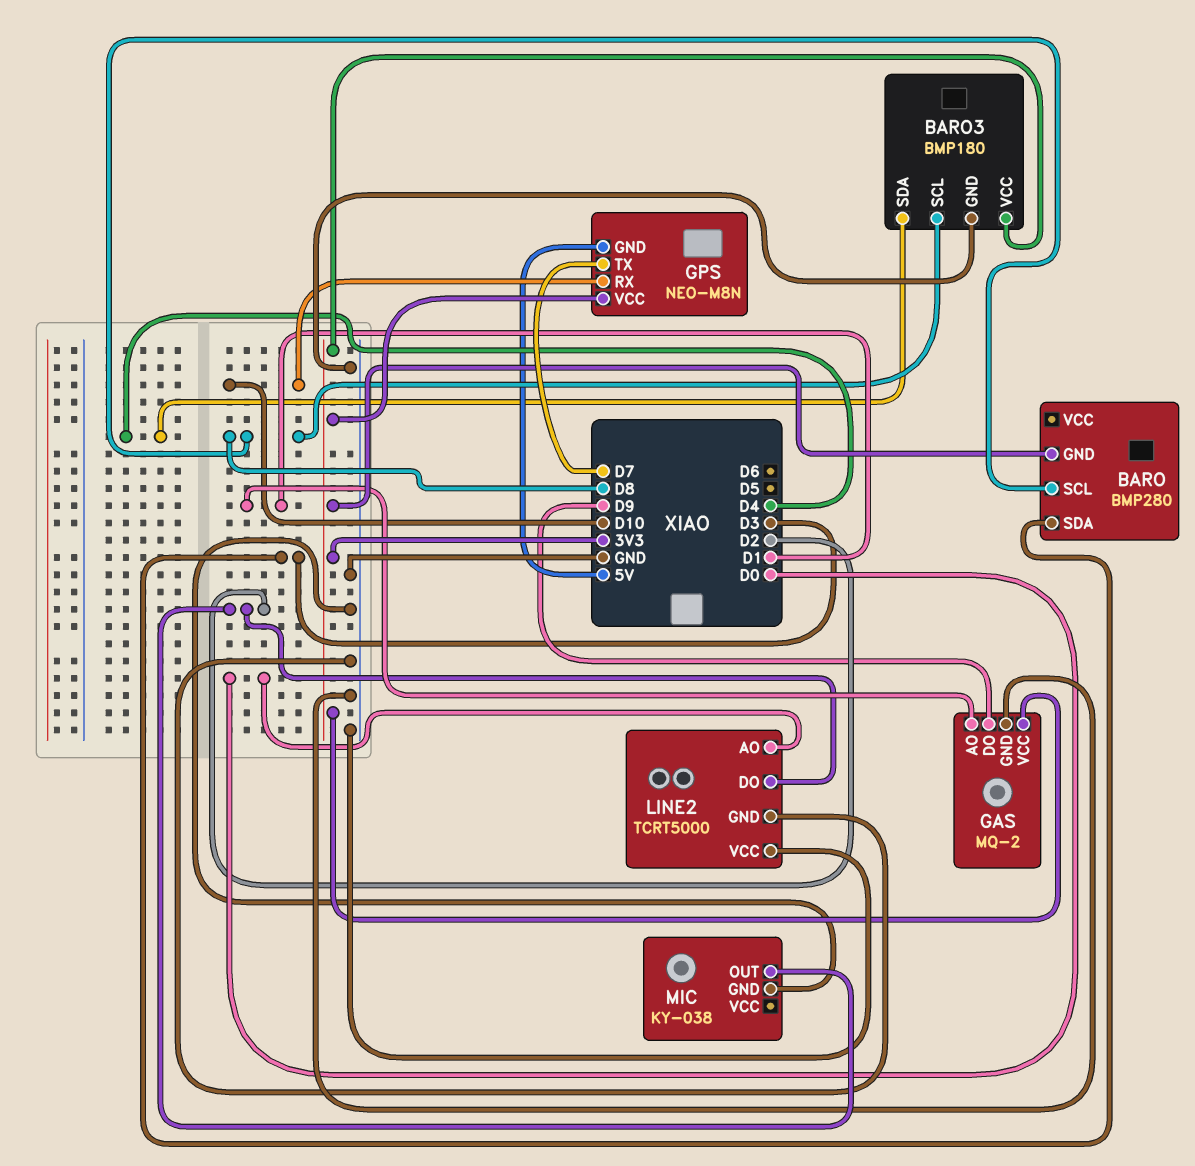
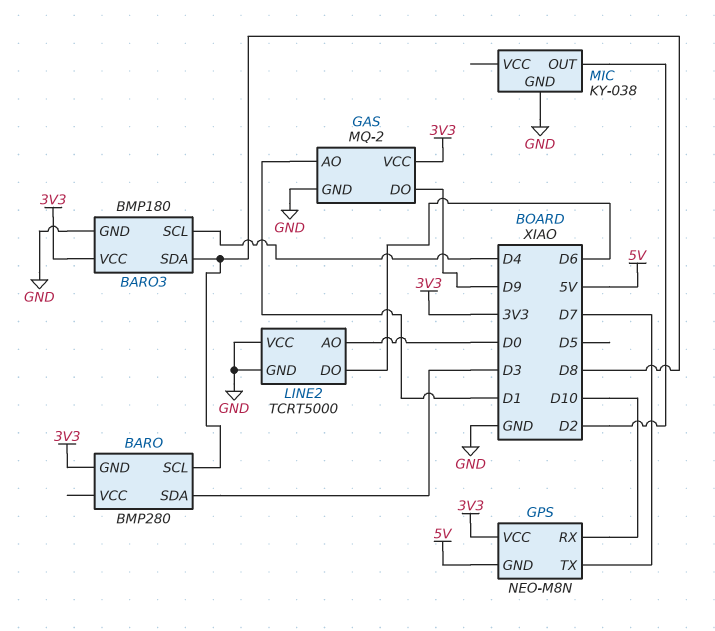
BARO3 pin SCL: D8 -> D4
BARO3 pin SDA: D4 -> D8
LINE2 pin DO: D2 -> D6

